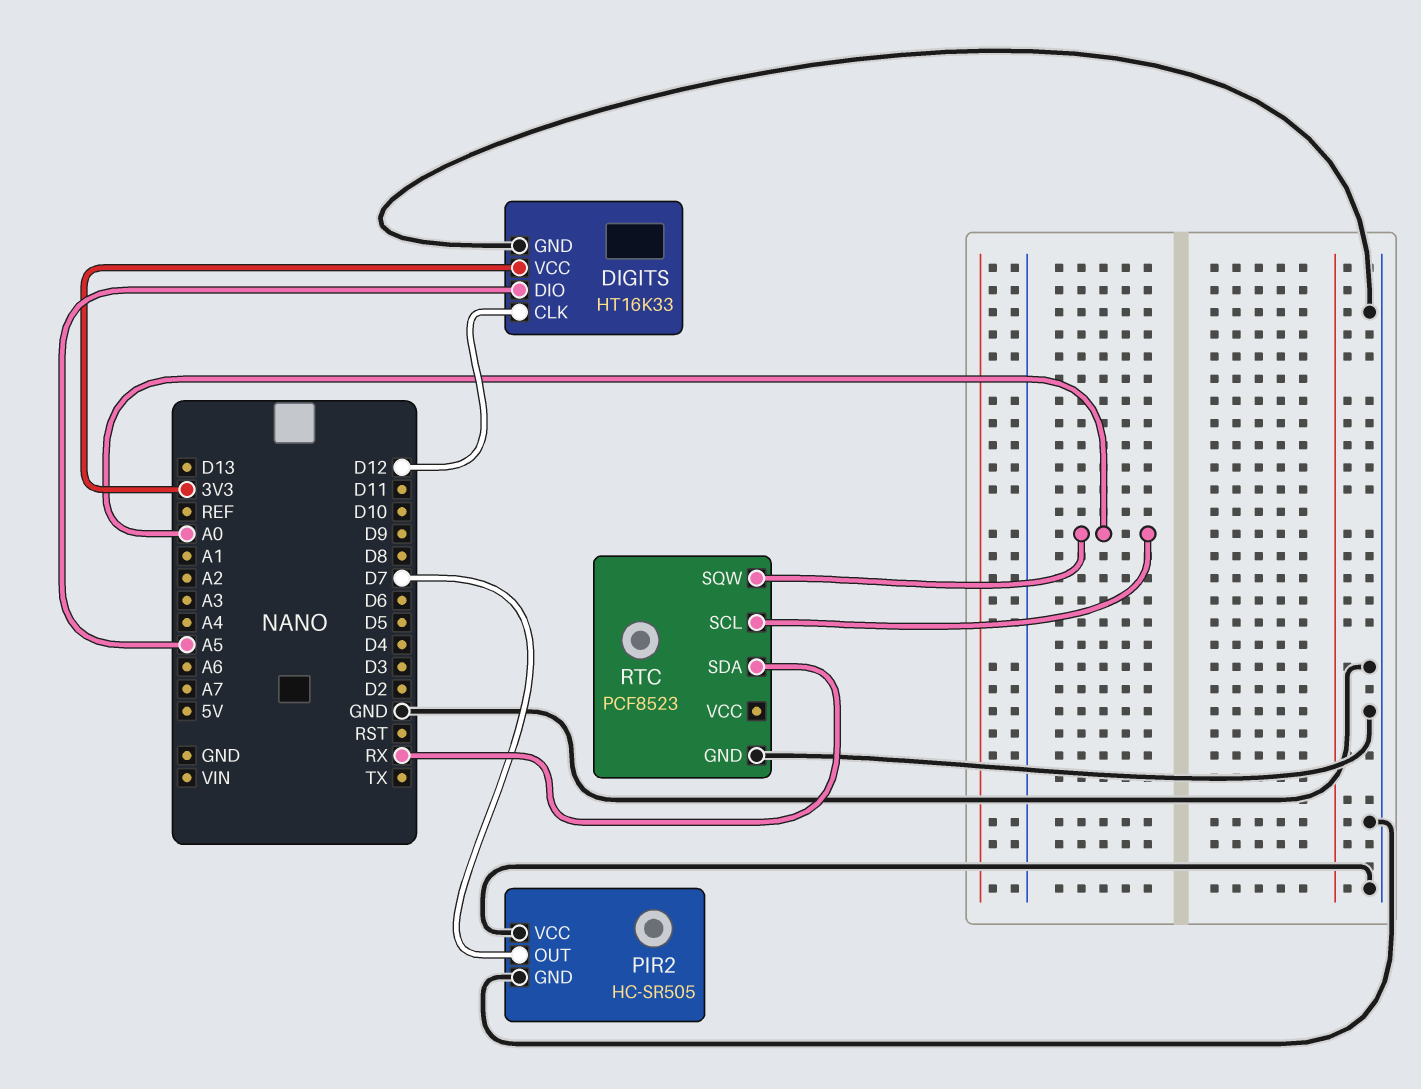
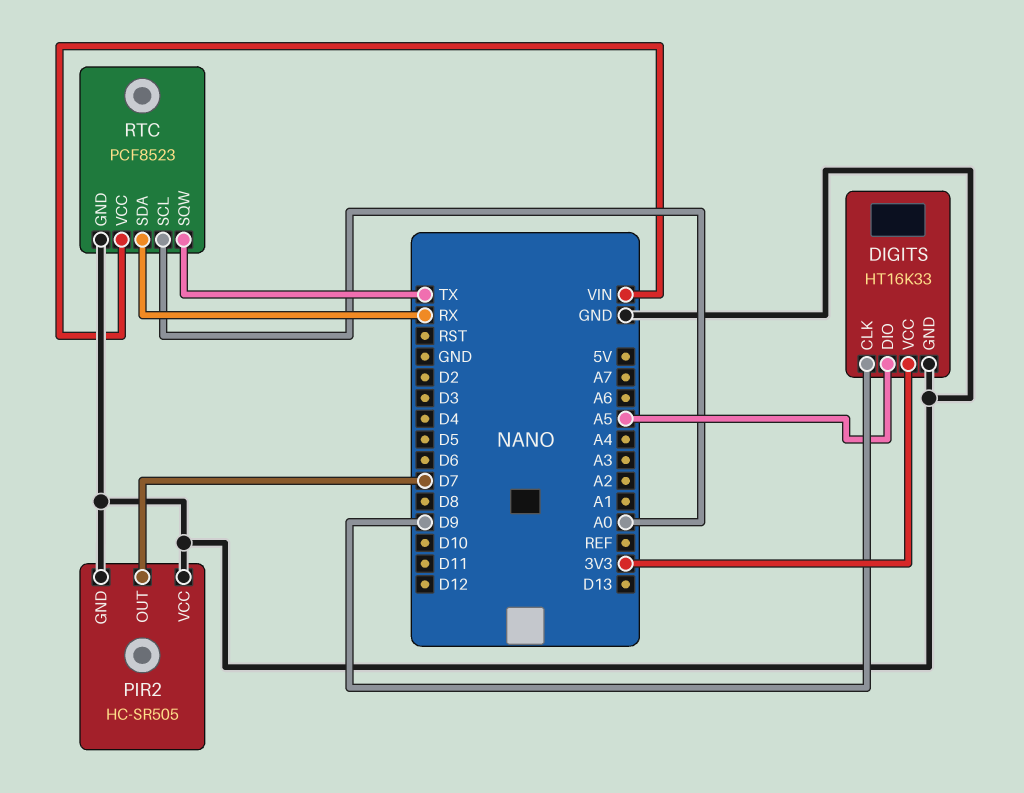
DIGITS pin CLK: D12 -> D9
RTC pin SQW: A0 -> TX
RTC pin VCC: none -> VIN

